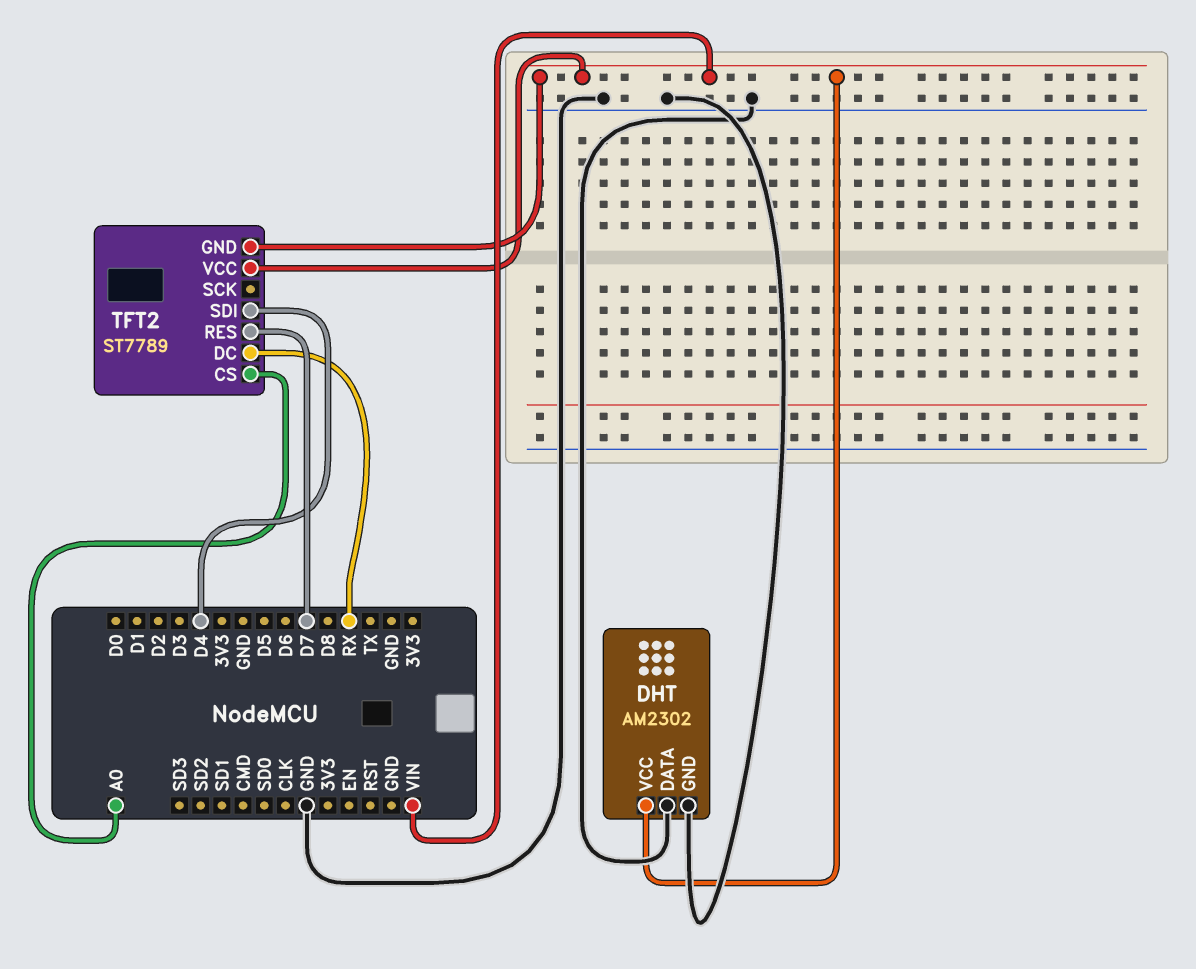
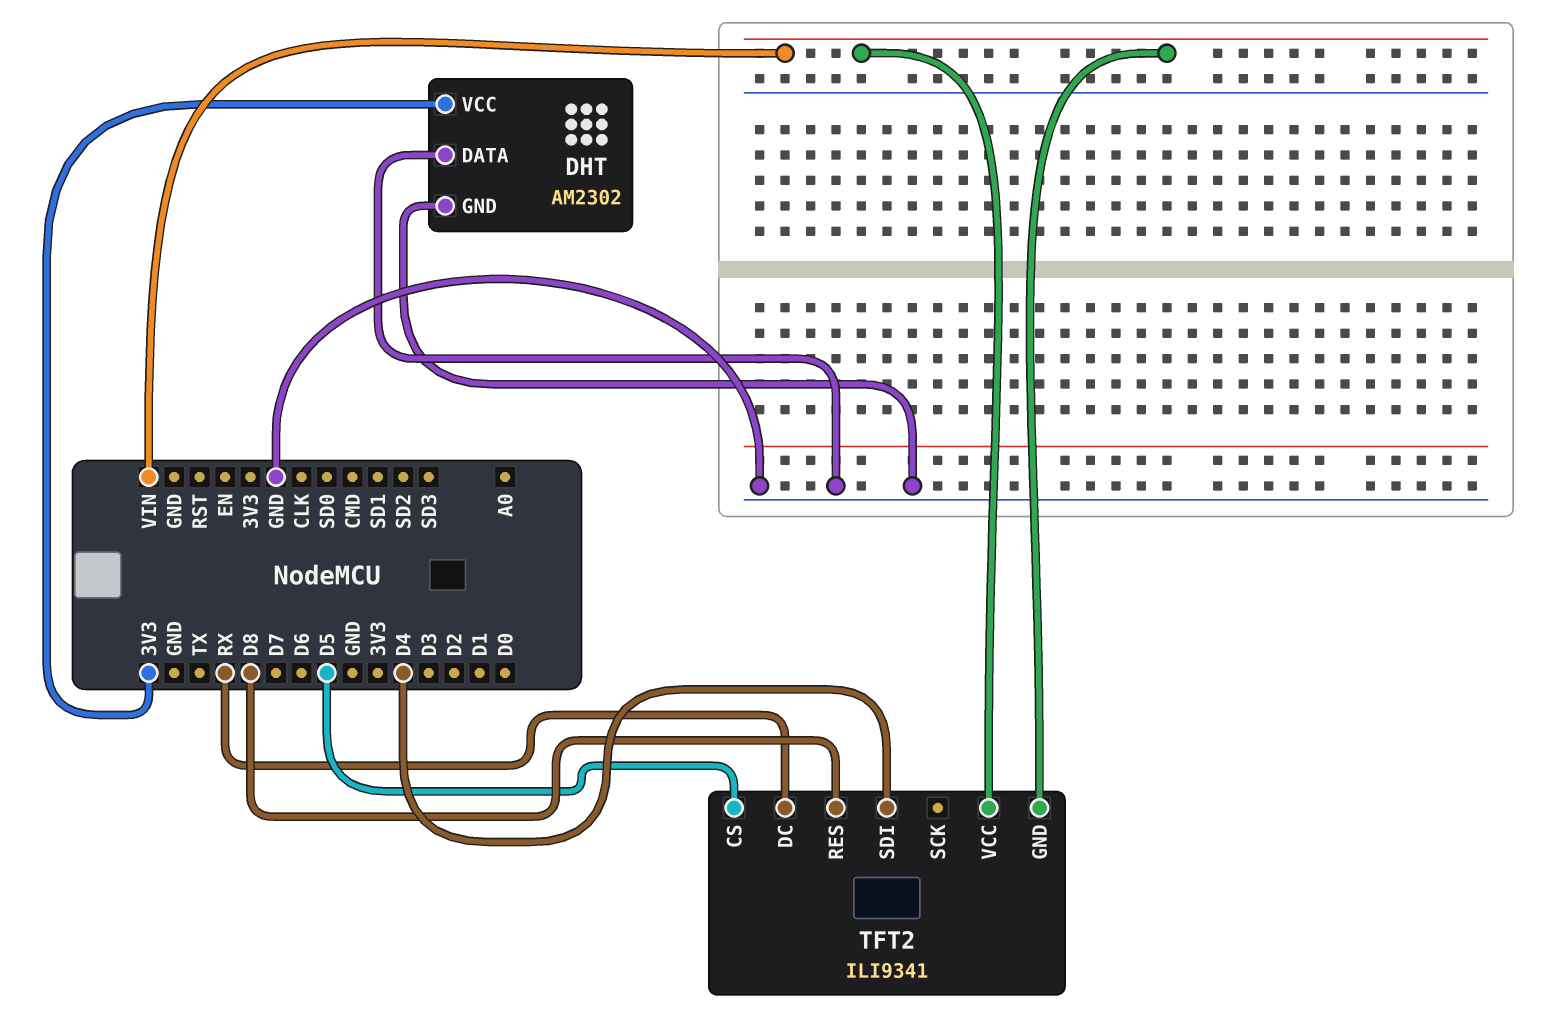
DHT pin VCC: VIN -> 3V3
TFT2: ST7789 -> ILI9341
TFT2 pin CS: A0 -> D5
TFT2 pin RES: D7 -> D8

